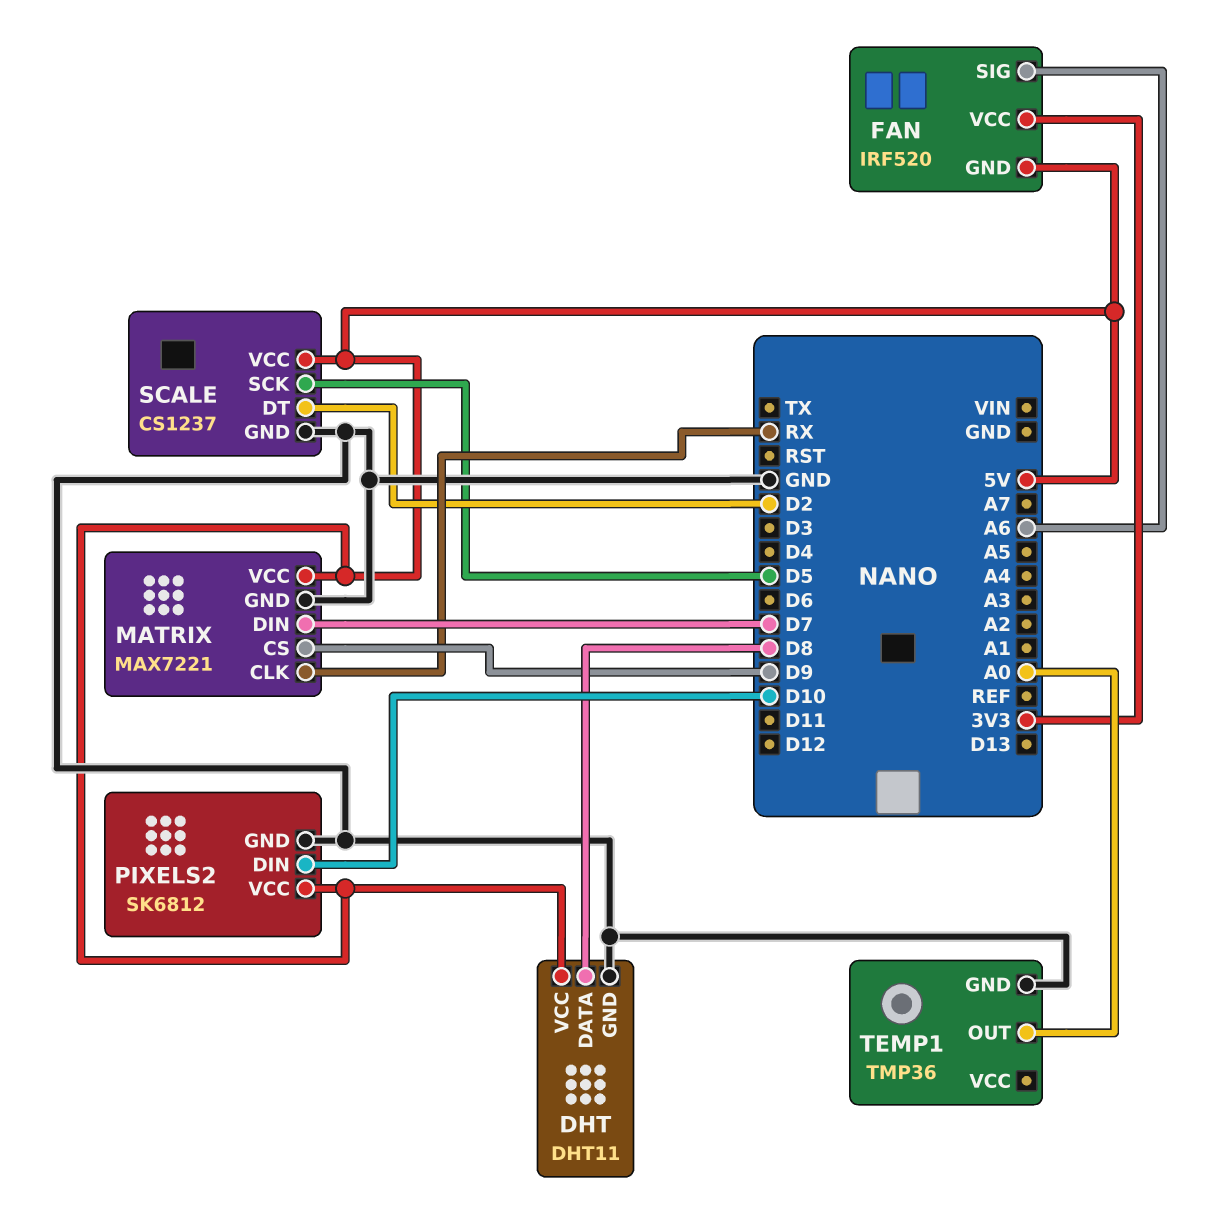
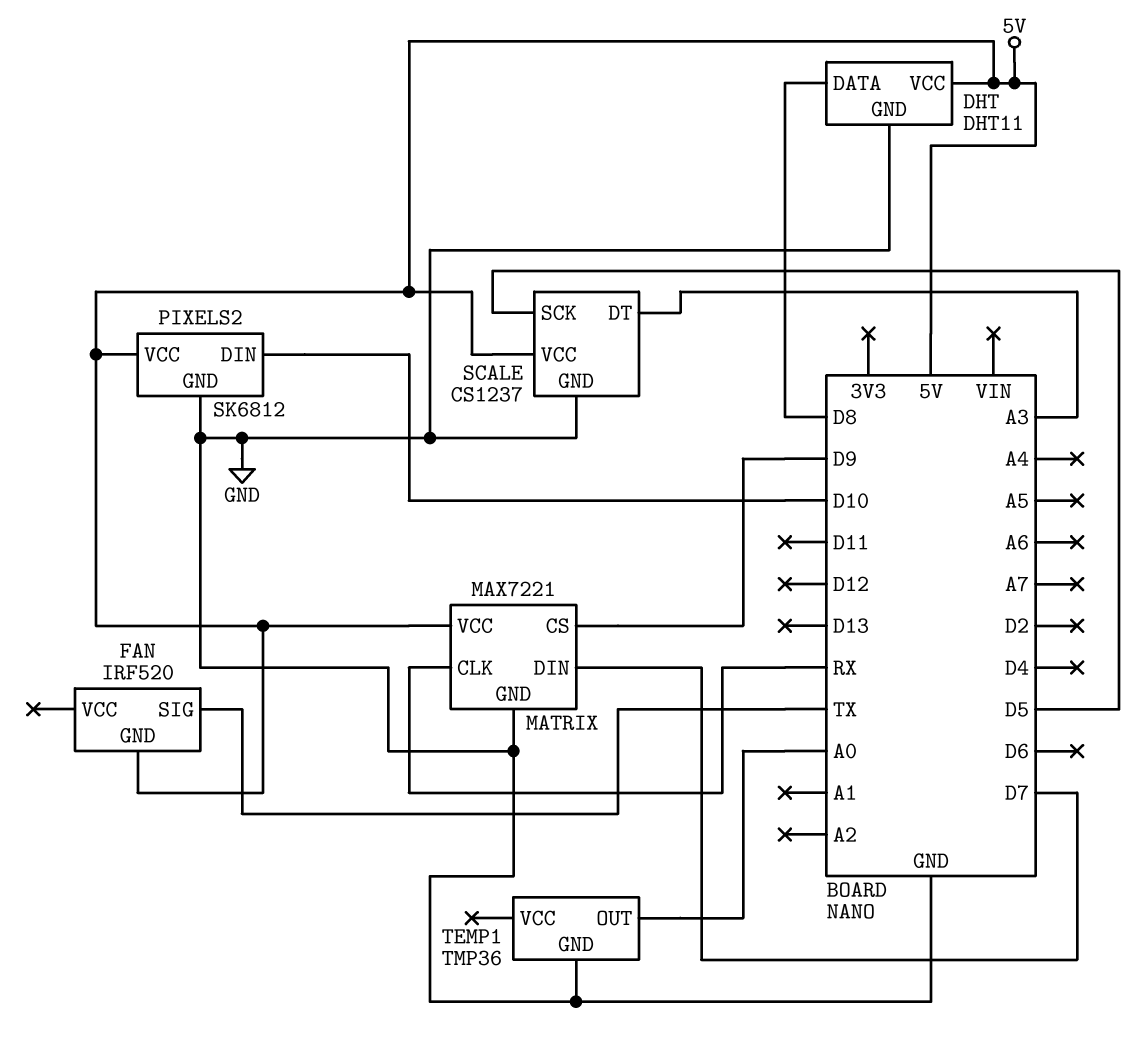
FAN pin SIG: A6 -> TX
FAN pin VCC: 3V3 -> none
SCALE pin DT: D2 -> A3

